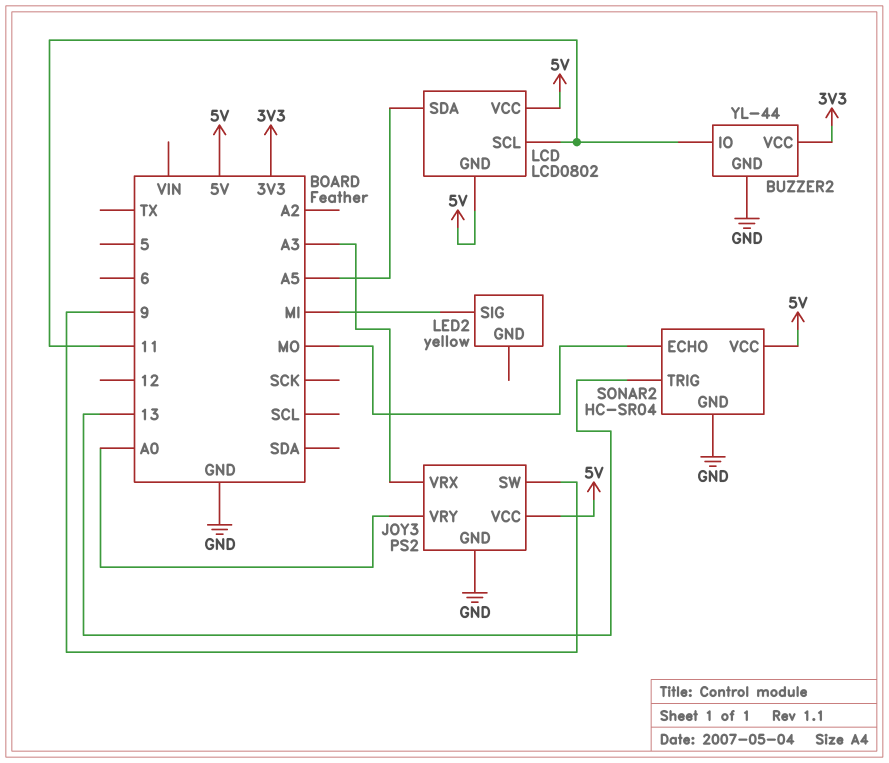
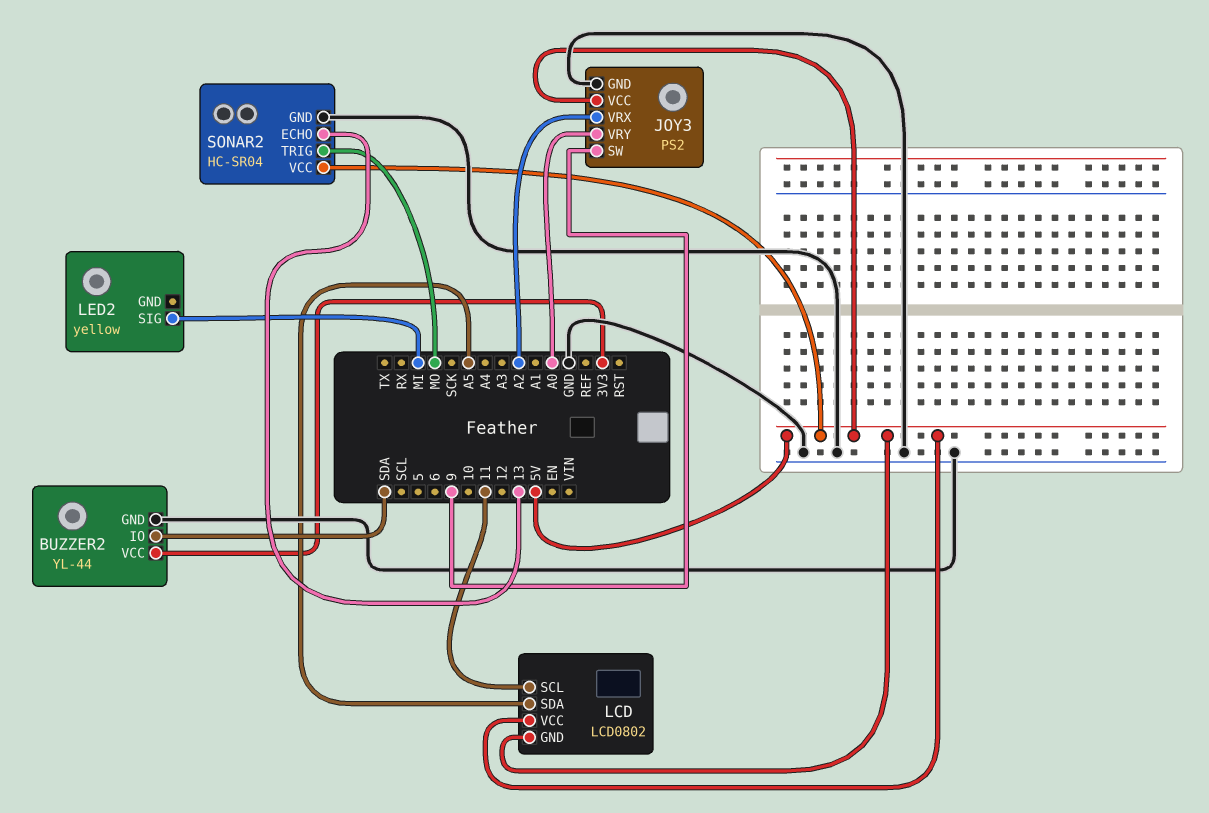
BUZZER2 pin IO: 11 -> SDA
JOY3 pin VRX: A3 -> A2
SONAR2 pin ECHO: MO -> 13
SONAR2 pin TRIG: 13 -> MO

